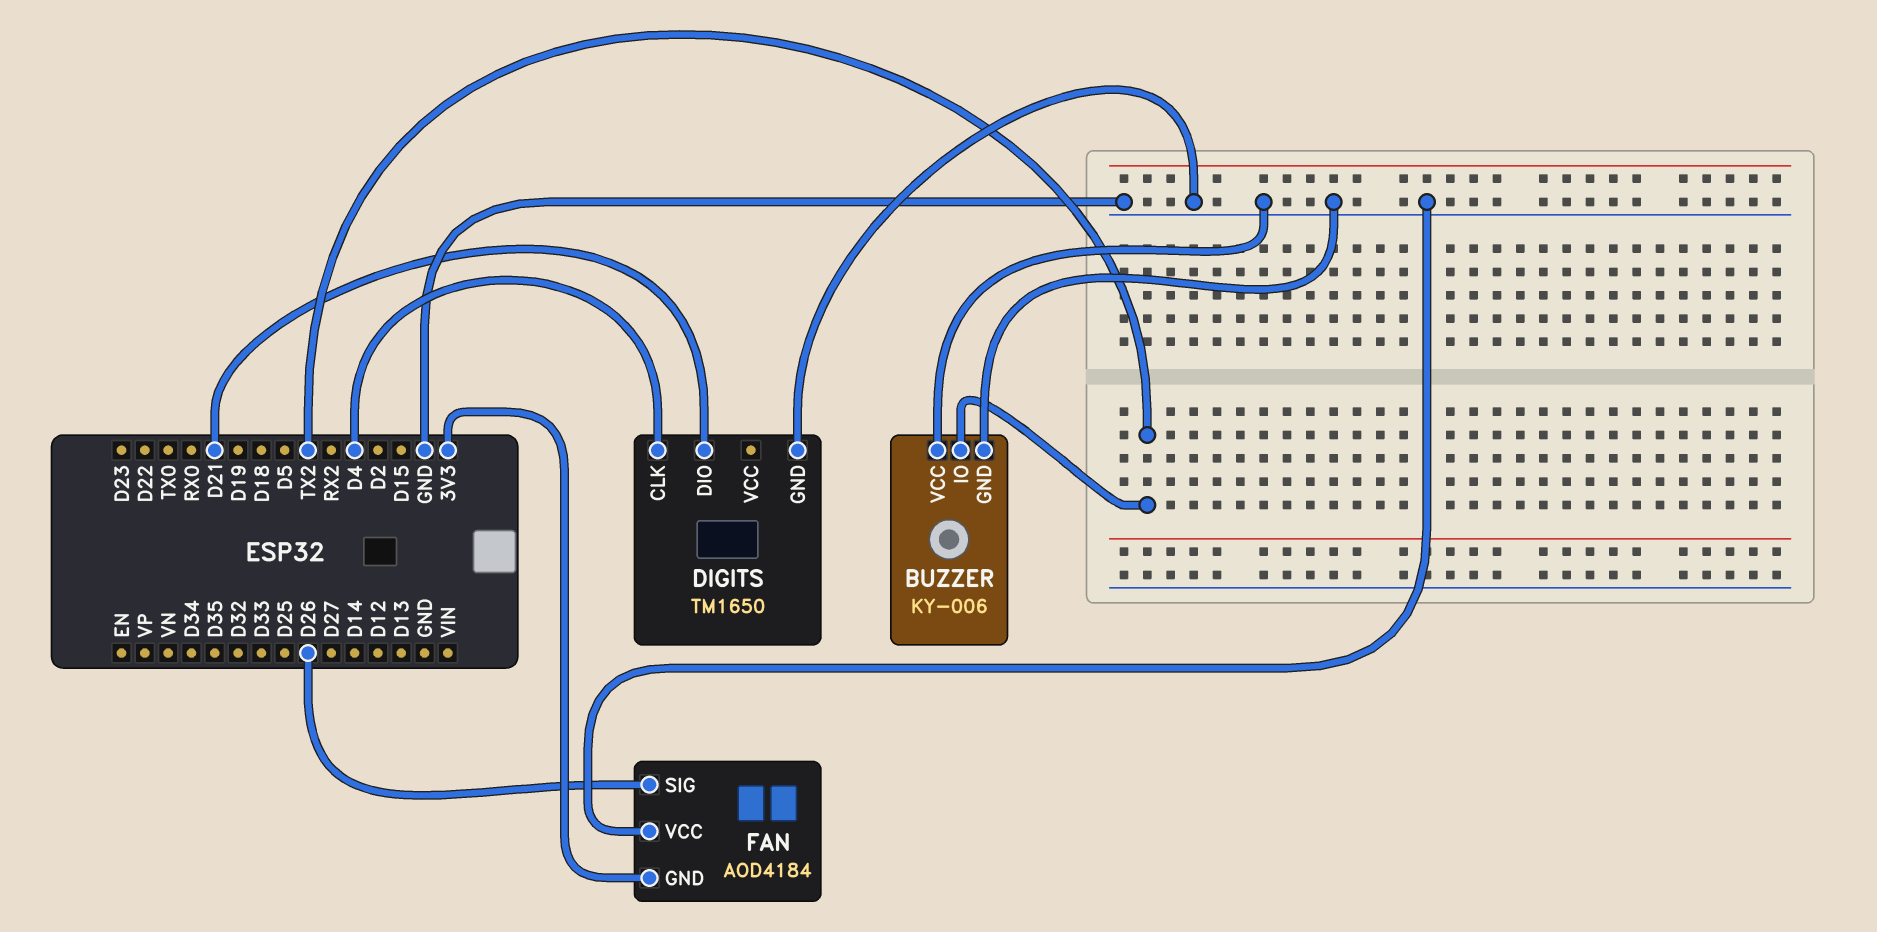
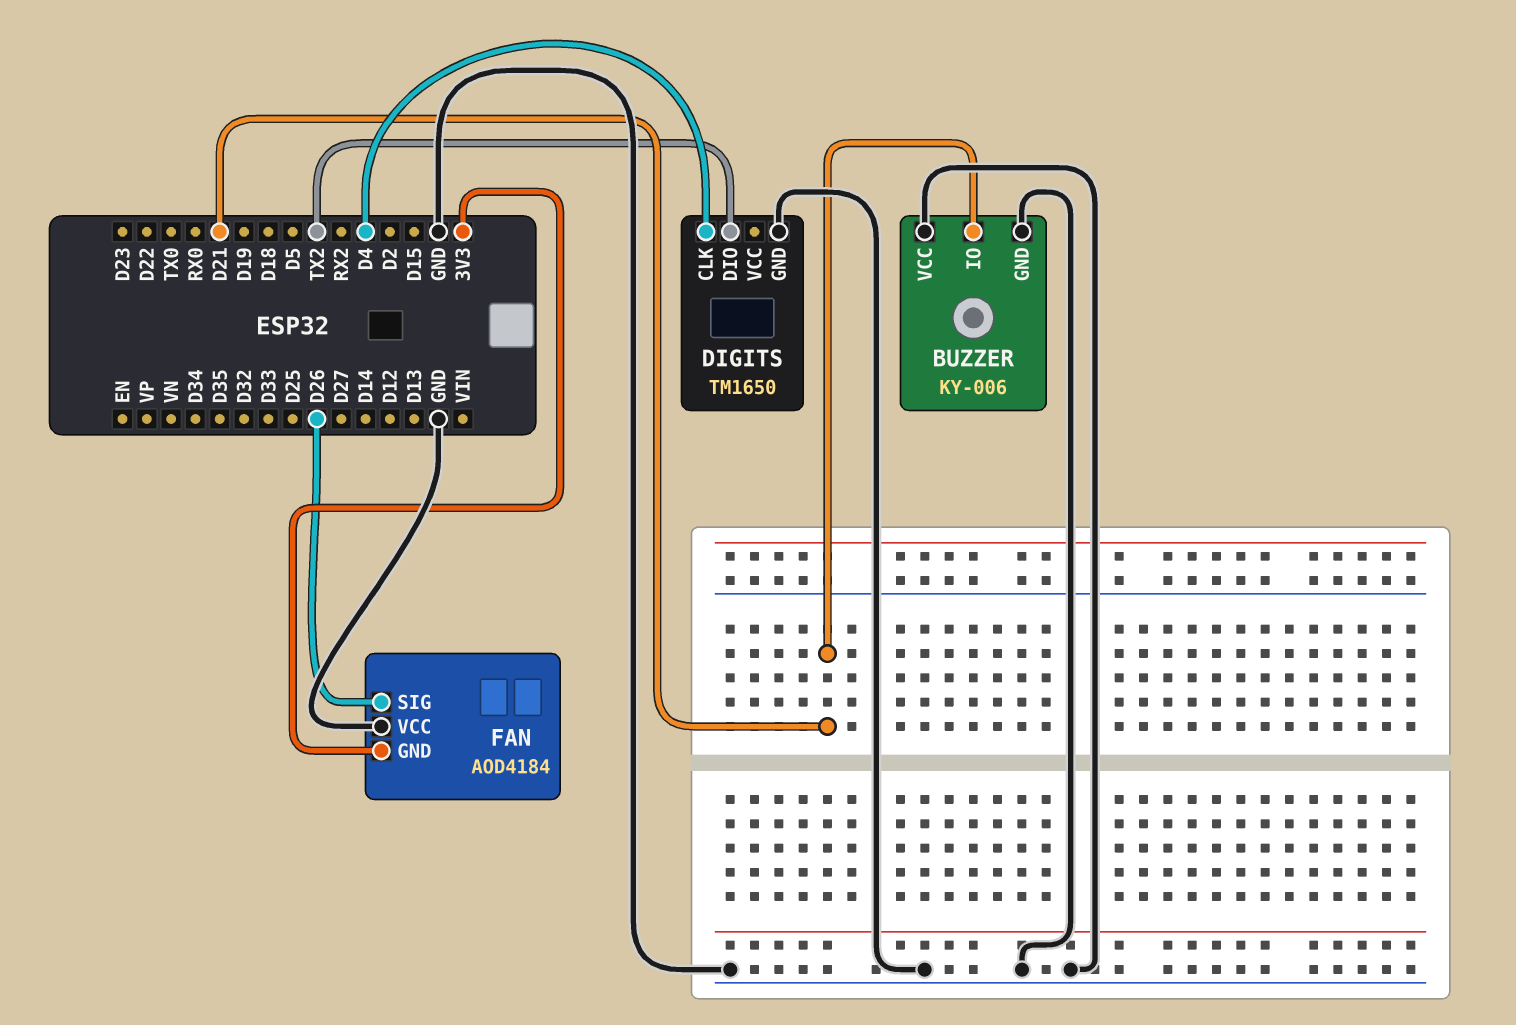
BUZZER pin IO: TX2 -> D21
DIGITS pin DIO: D21 -> TX2

